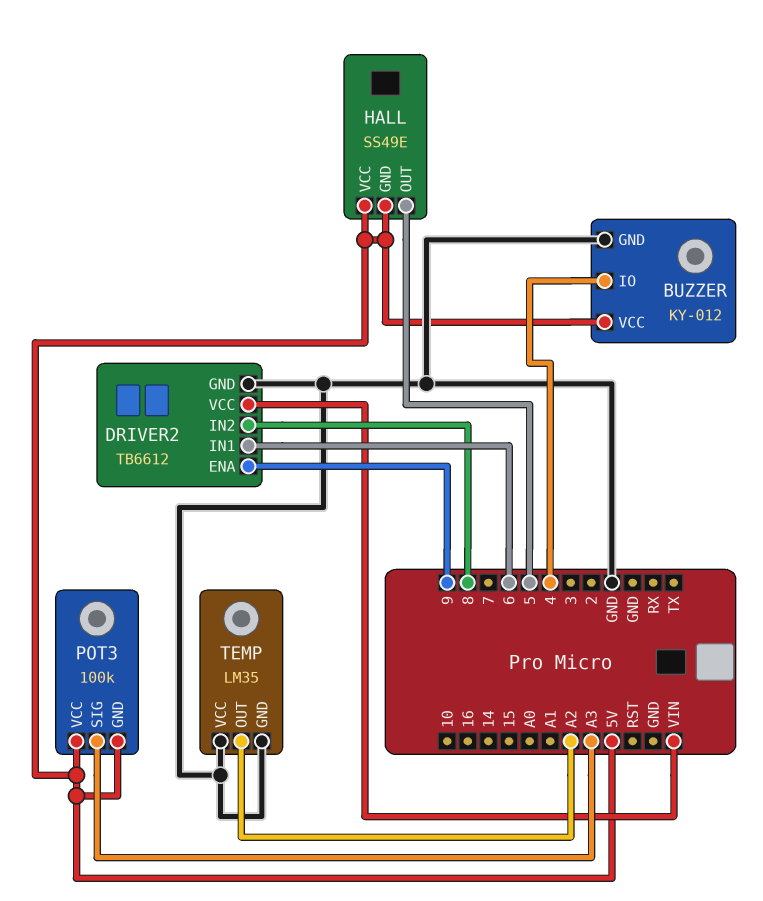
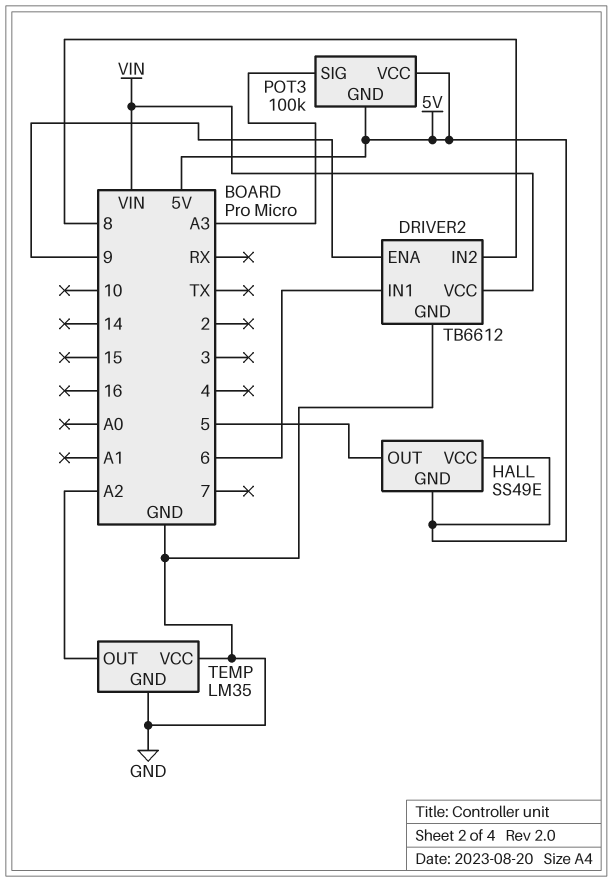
BUZZER: KY-012 -> none
BUZZER pin GND: GND -> none
BUZZER pin IO: 4 -> none
BUZZER pin VCC: 5V -> none

